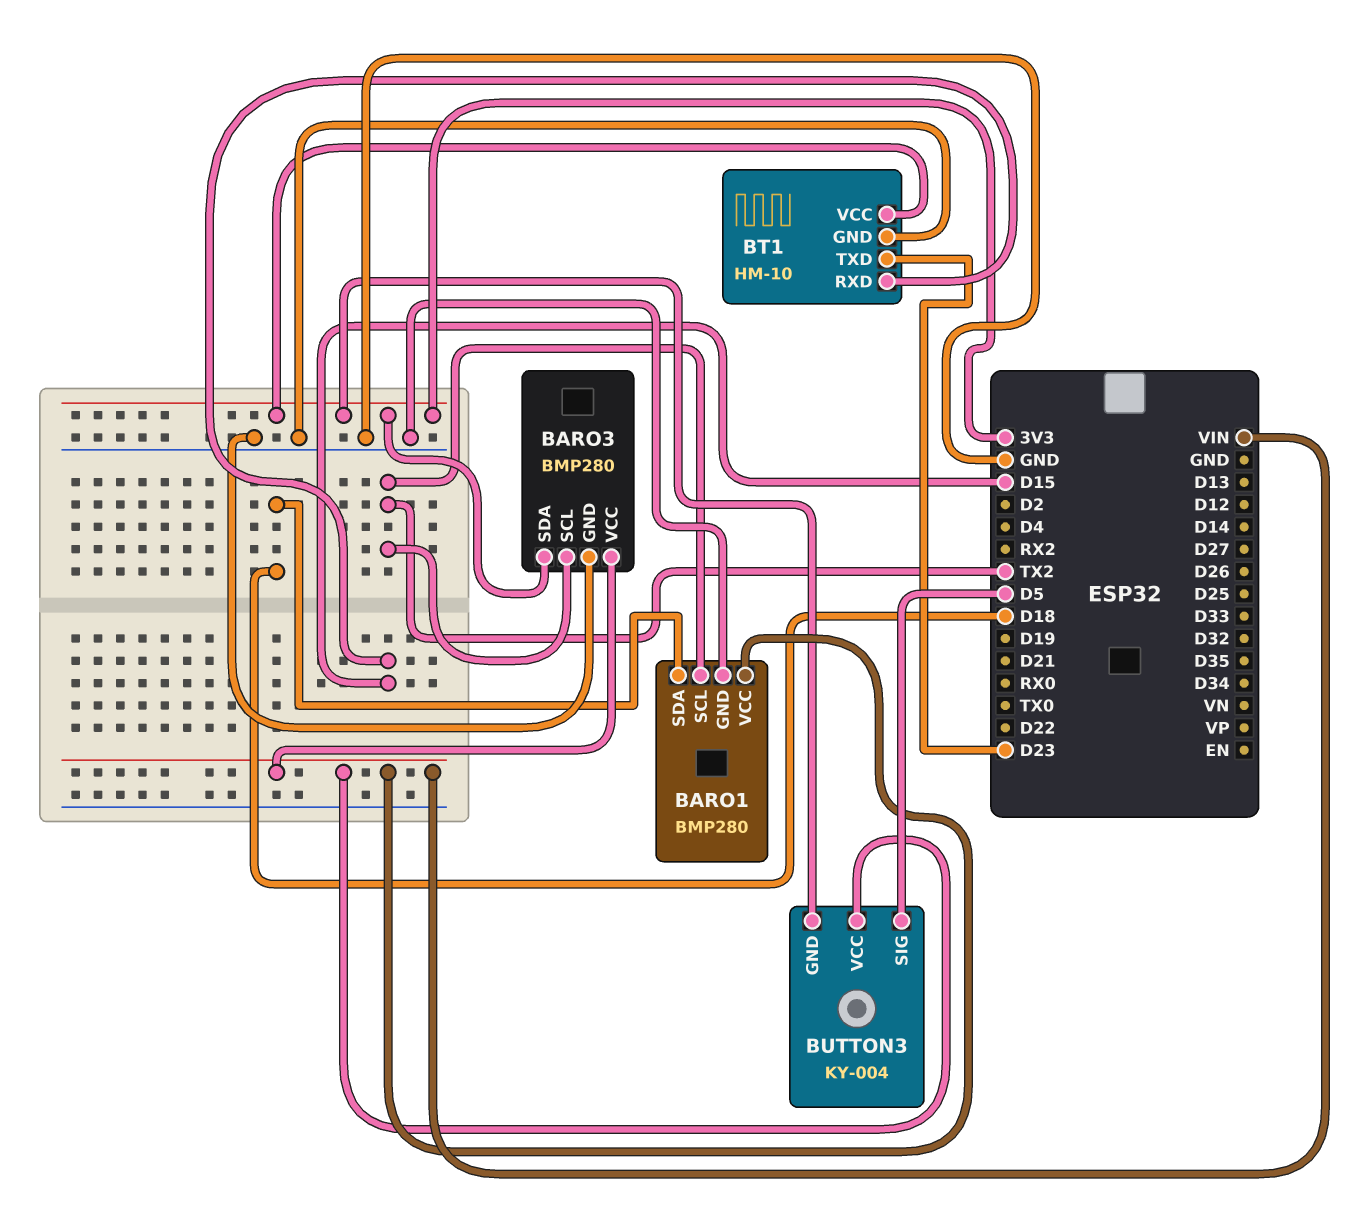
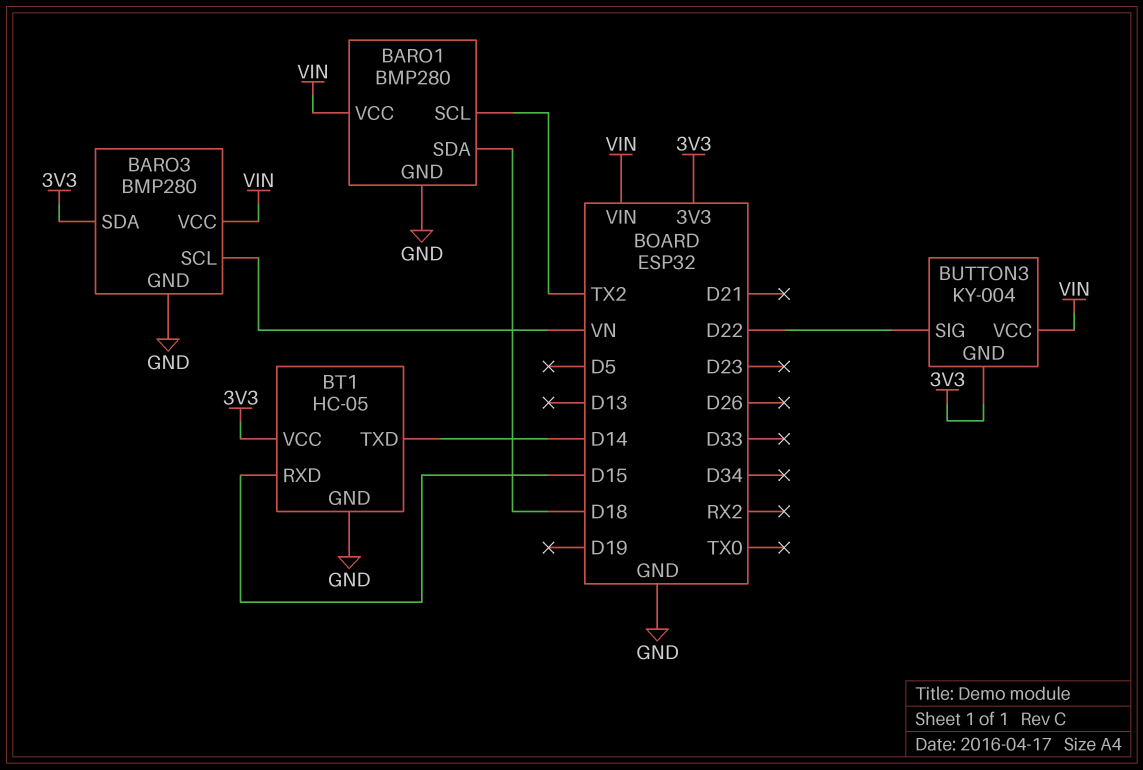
BARO3 pin SCL: TX2 -> VN
BT1: HM-10 -> HC-05
BT1 pin TXD: D23 -> D14
BUTTON3 pin SIG: D5 -> D22

